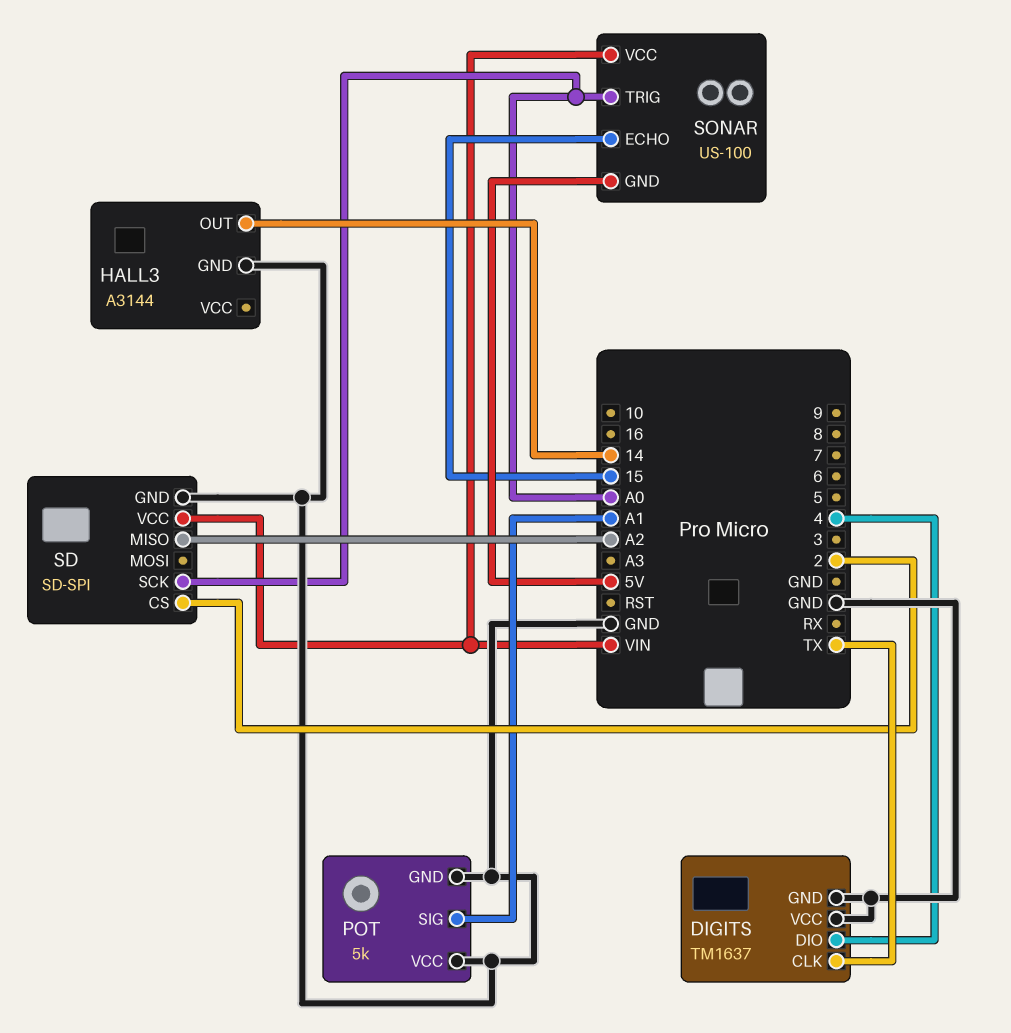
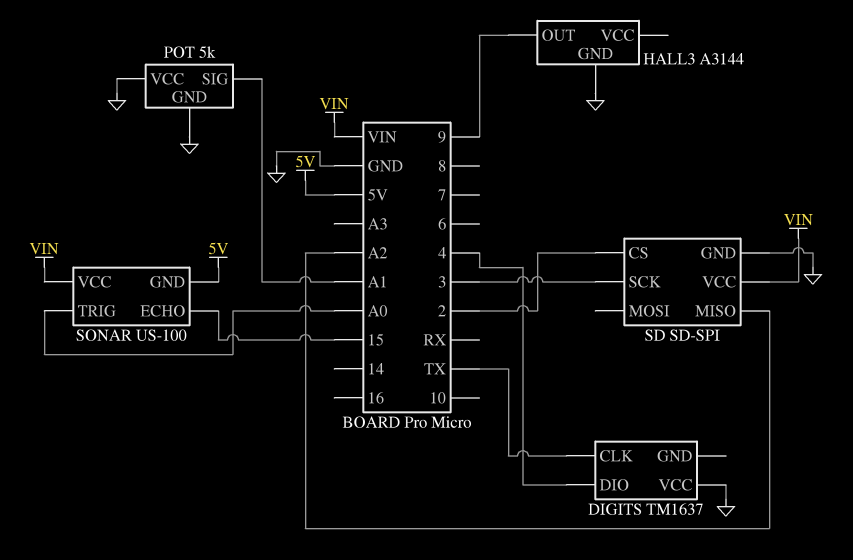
DIGITS pin GND: GND -> none
HALL3 pin OUT: 14 -> 9
SD pin SCK: A0 -> 3

